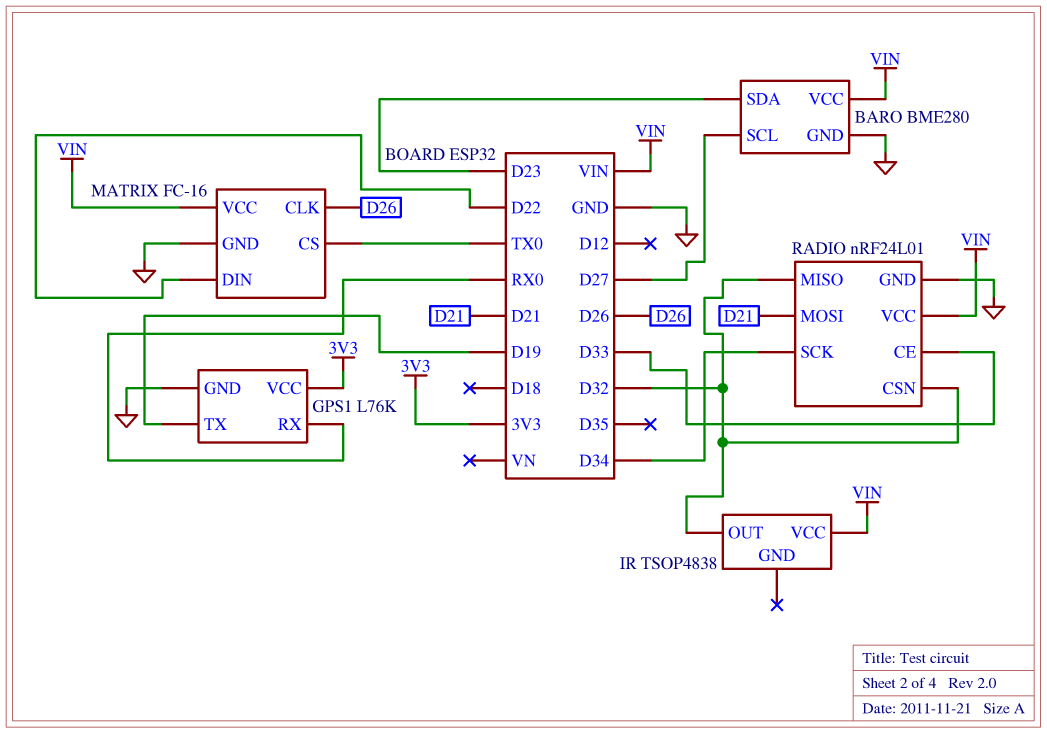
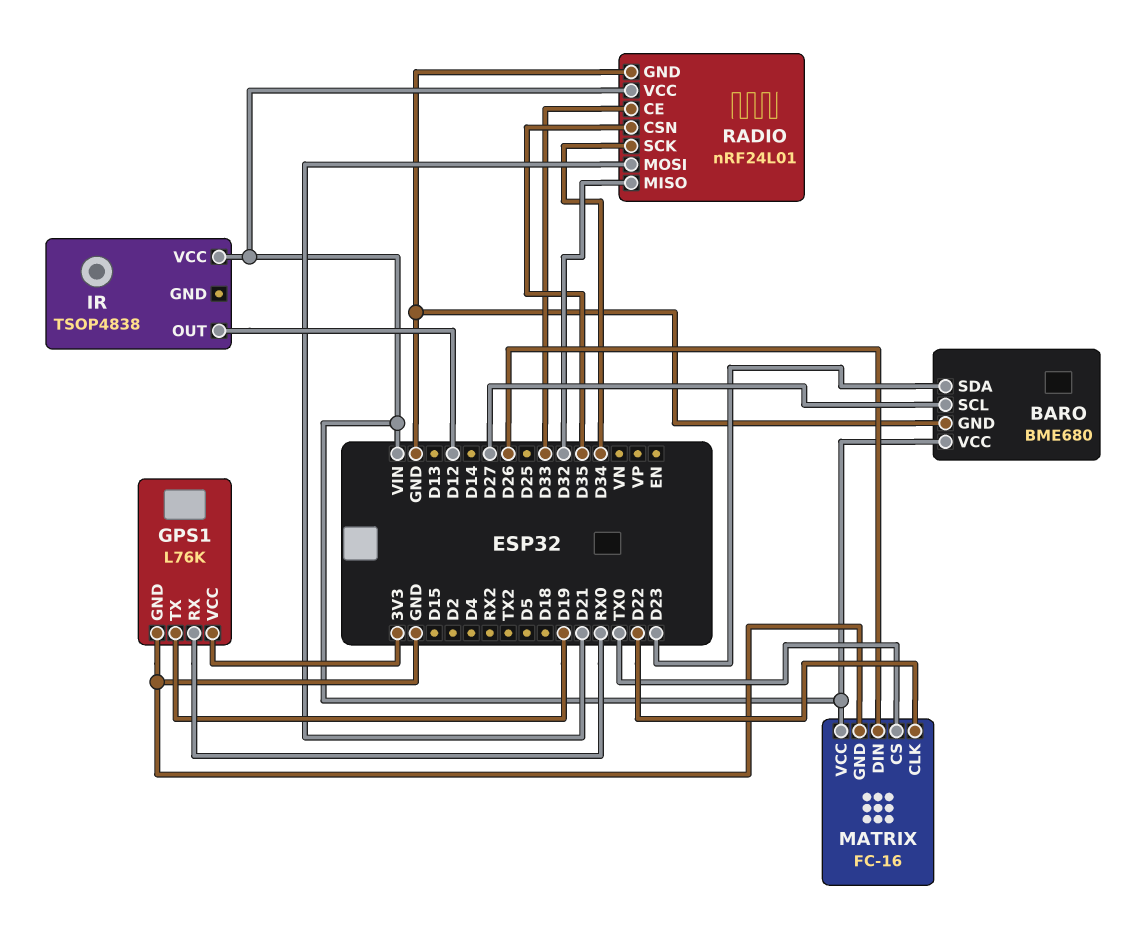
BARO: BME280 -> BME680
IR pin OUT: D32 -> D12
MATRIX pin CLK: D26 -> D22
MATRIX pin DIN: D22 -> D26
RADIO pin CSN: D32 -> D35

